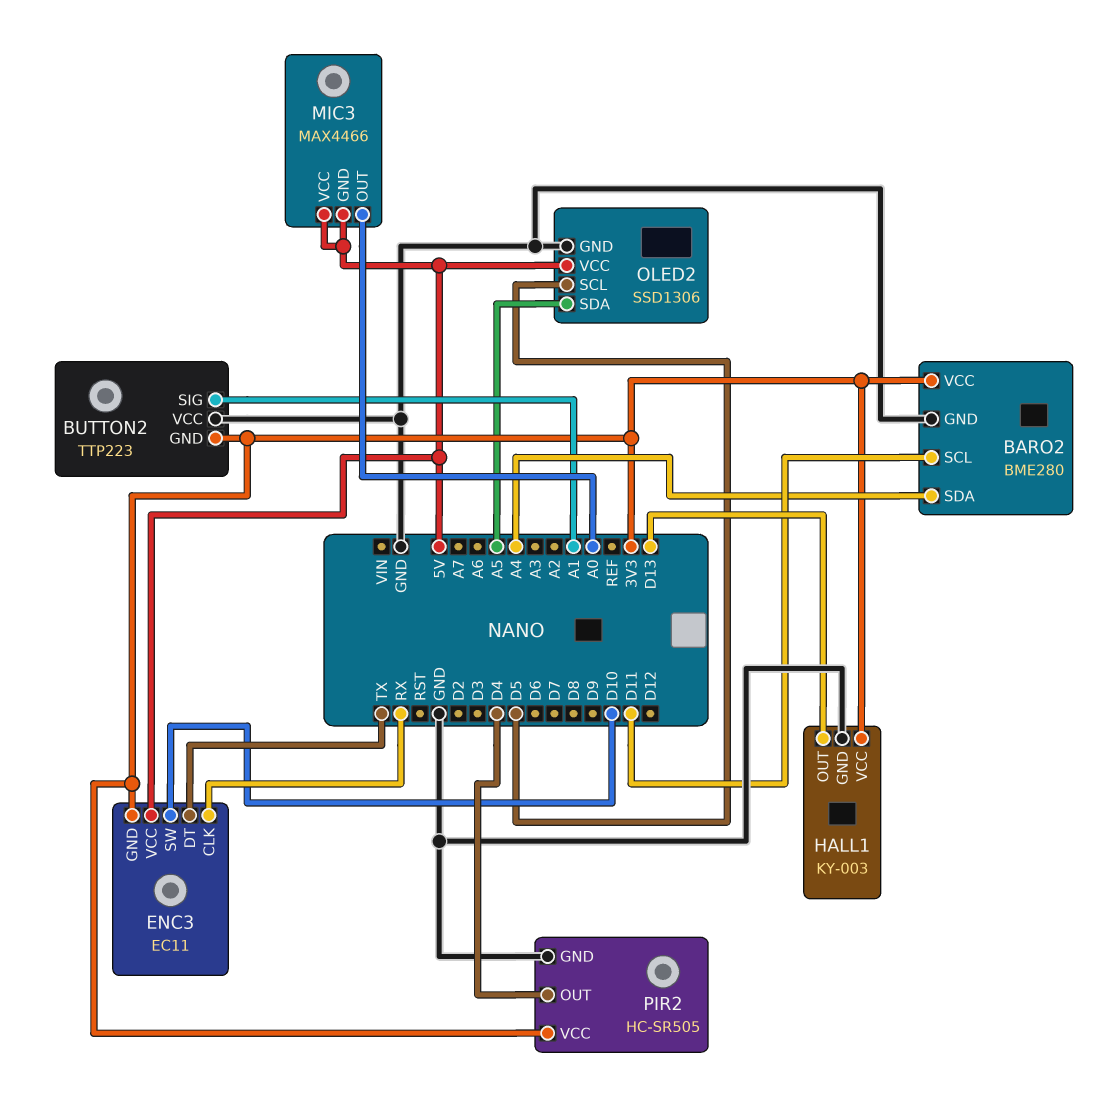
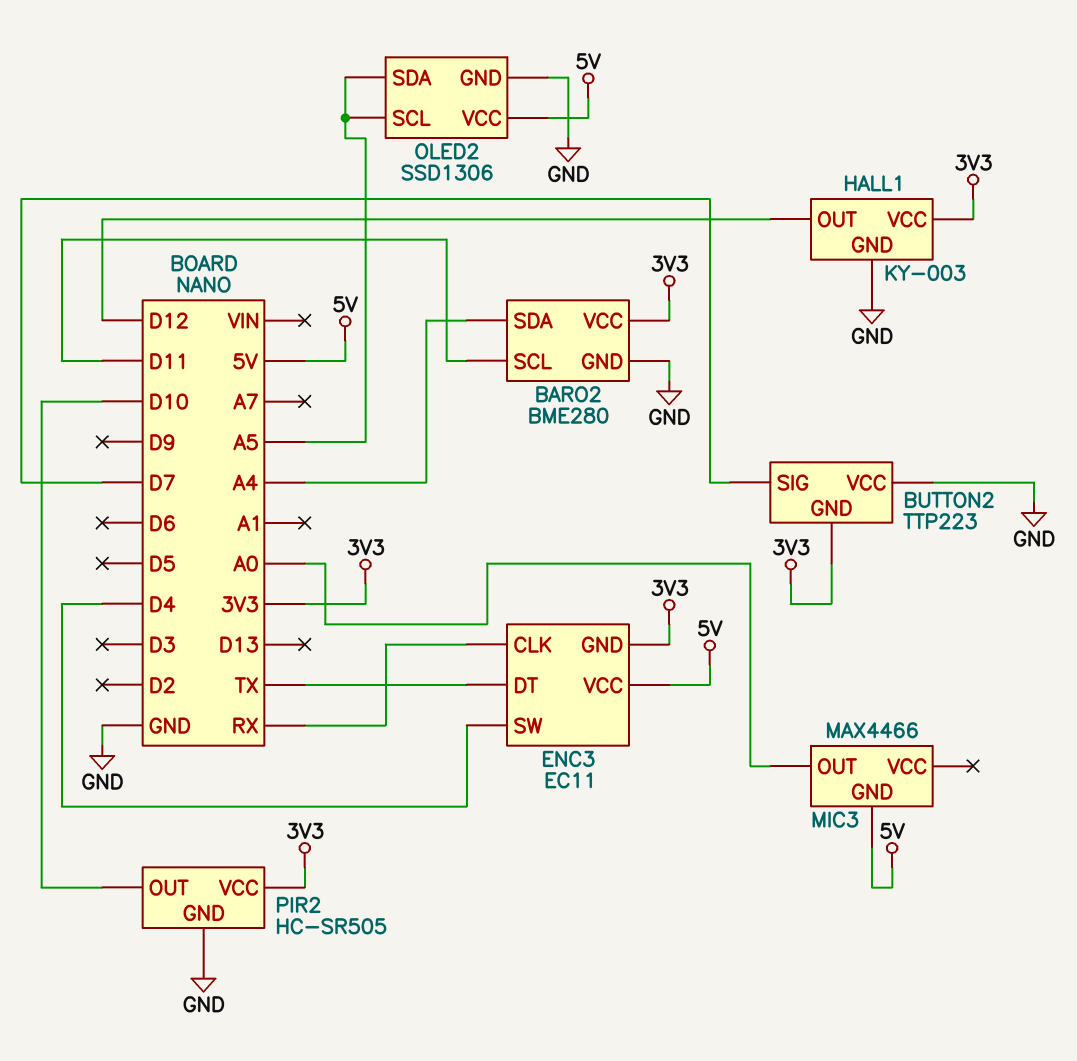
BUTTON2 pin SIG: A1 -> D7
ENC3 pin SW: D10 -> D4
HALL1 pin OUT: D13 -> D12
MIC3 pin VCC: 5V -> none
OLED2 pin SCL: D5 -> A5
PIR2 pin OUT: D4 -> D10

